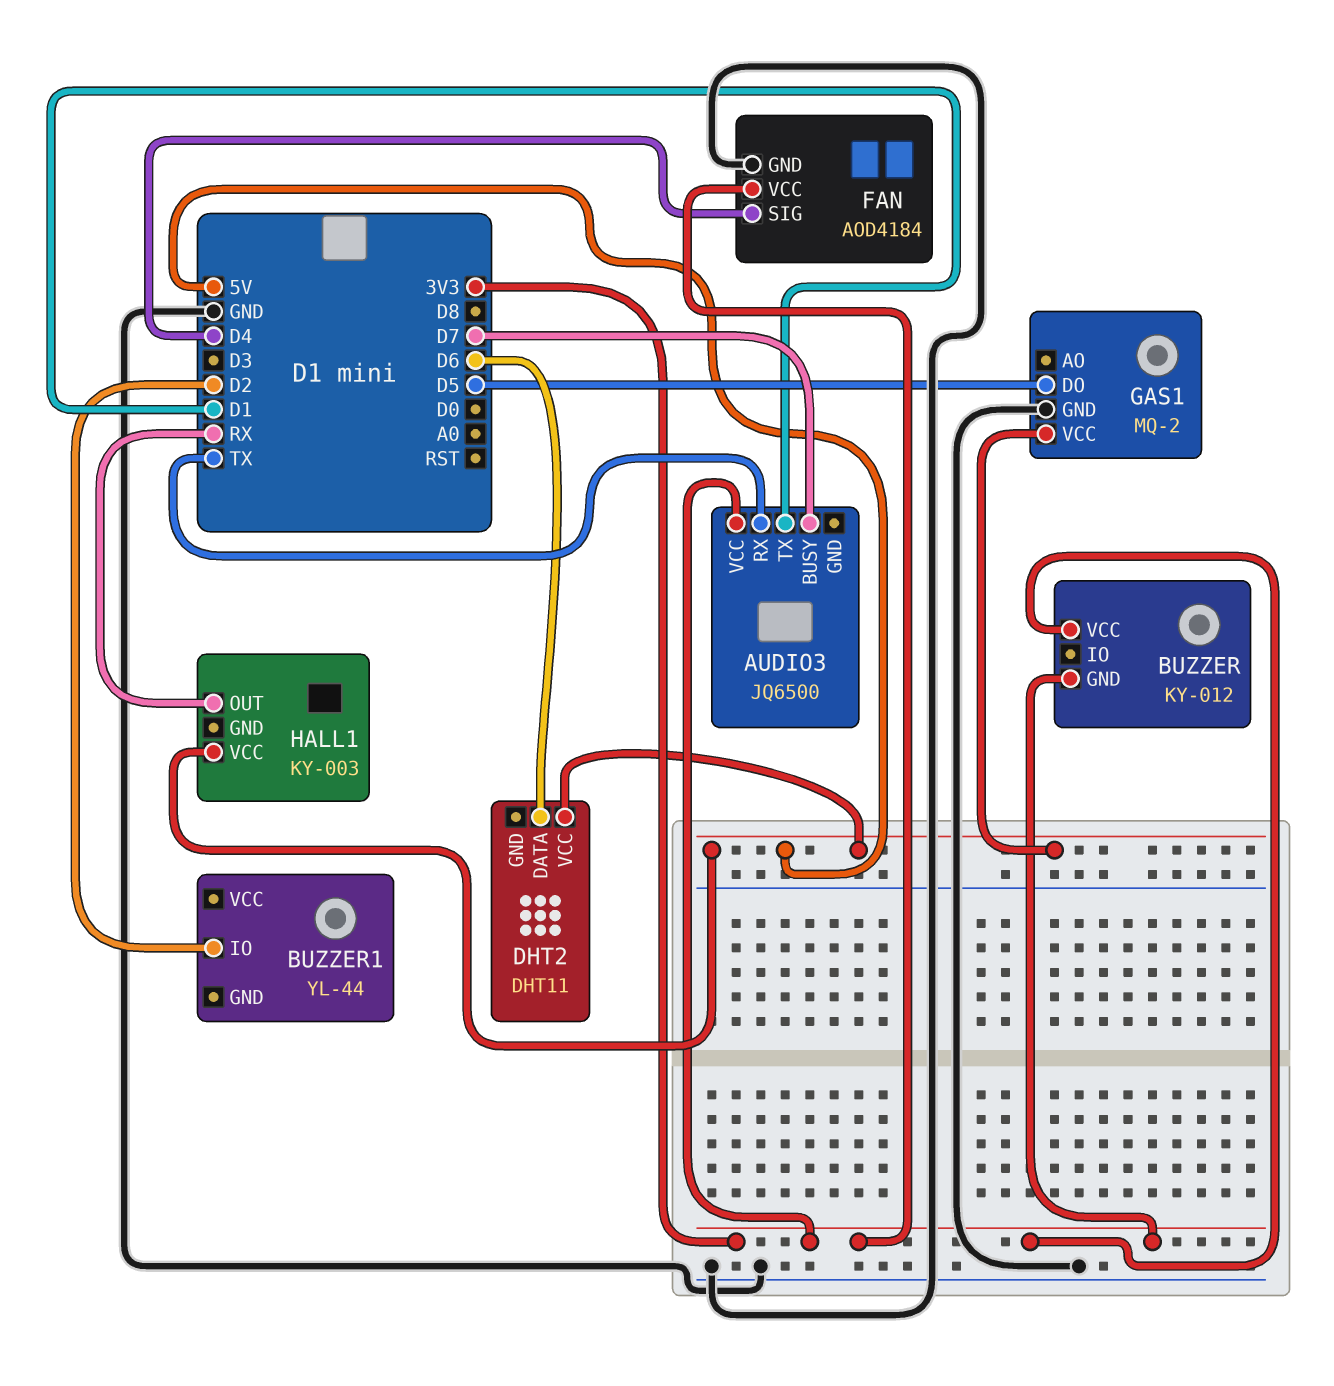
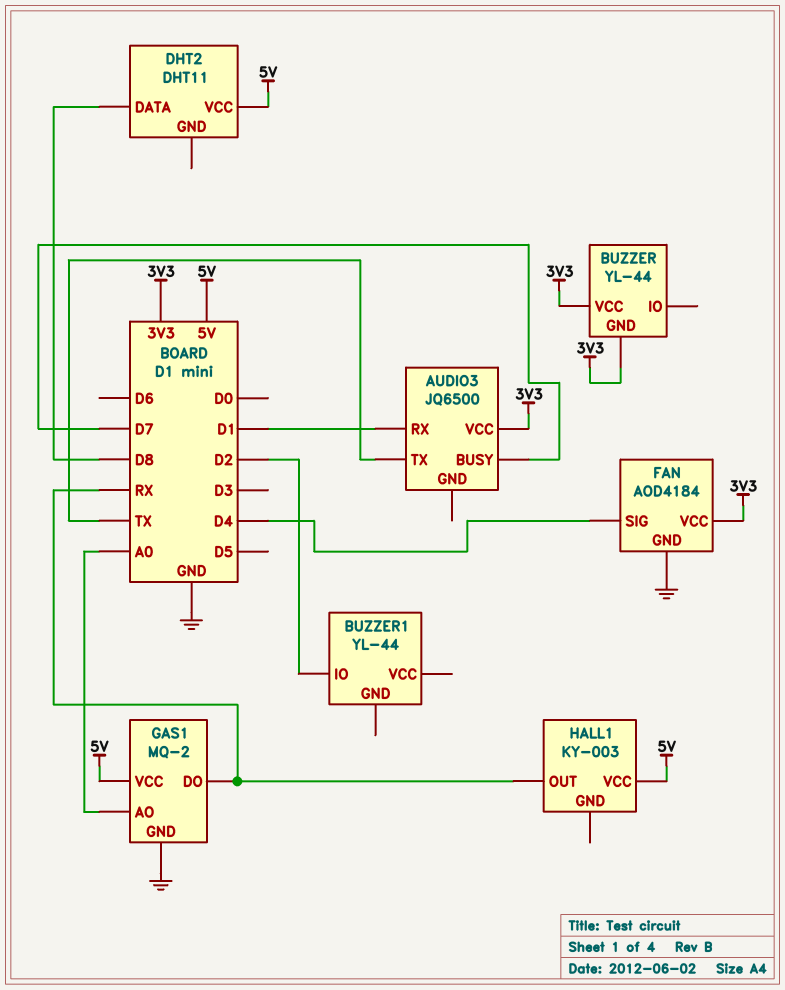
AUDIO3 pin RX: TX -> D1
AUDIO3 pin TX: D1 -> TX
BUZZER: KY-012 -> YL-44
DHT2 pin DATA: D6 -> D8
GAS1 pin AO: none -> A0
GAS1 pin DO: D5 -> RX

